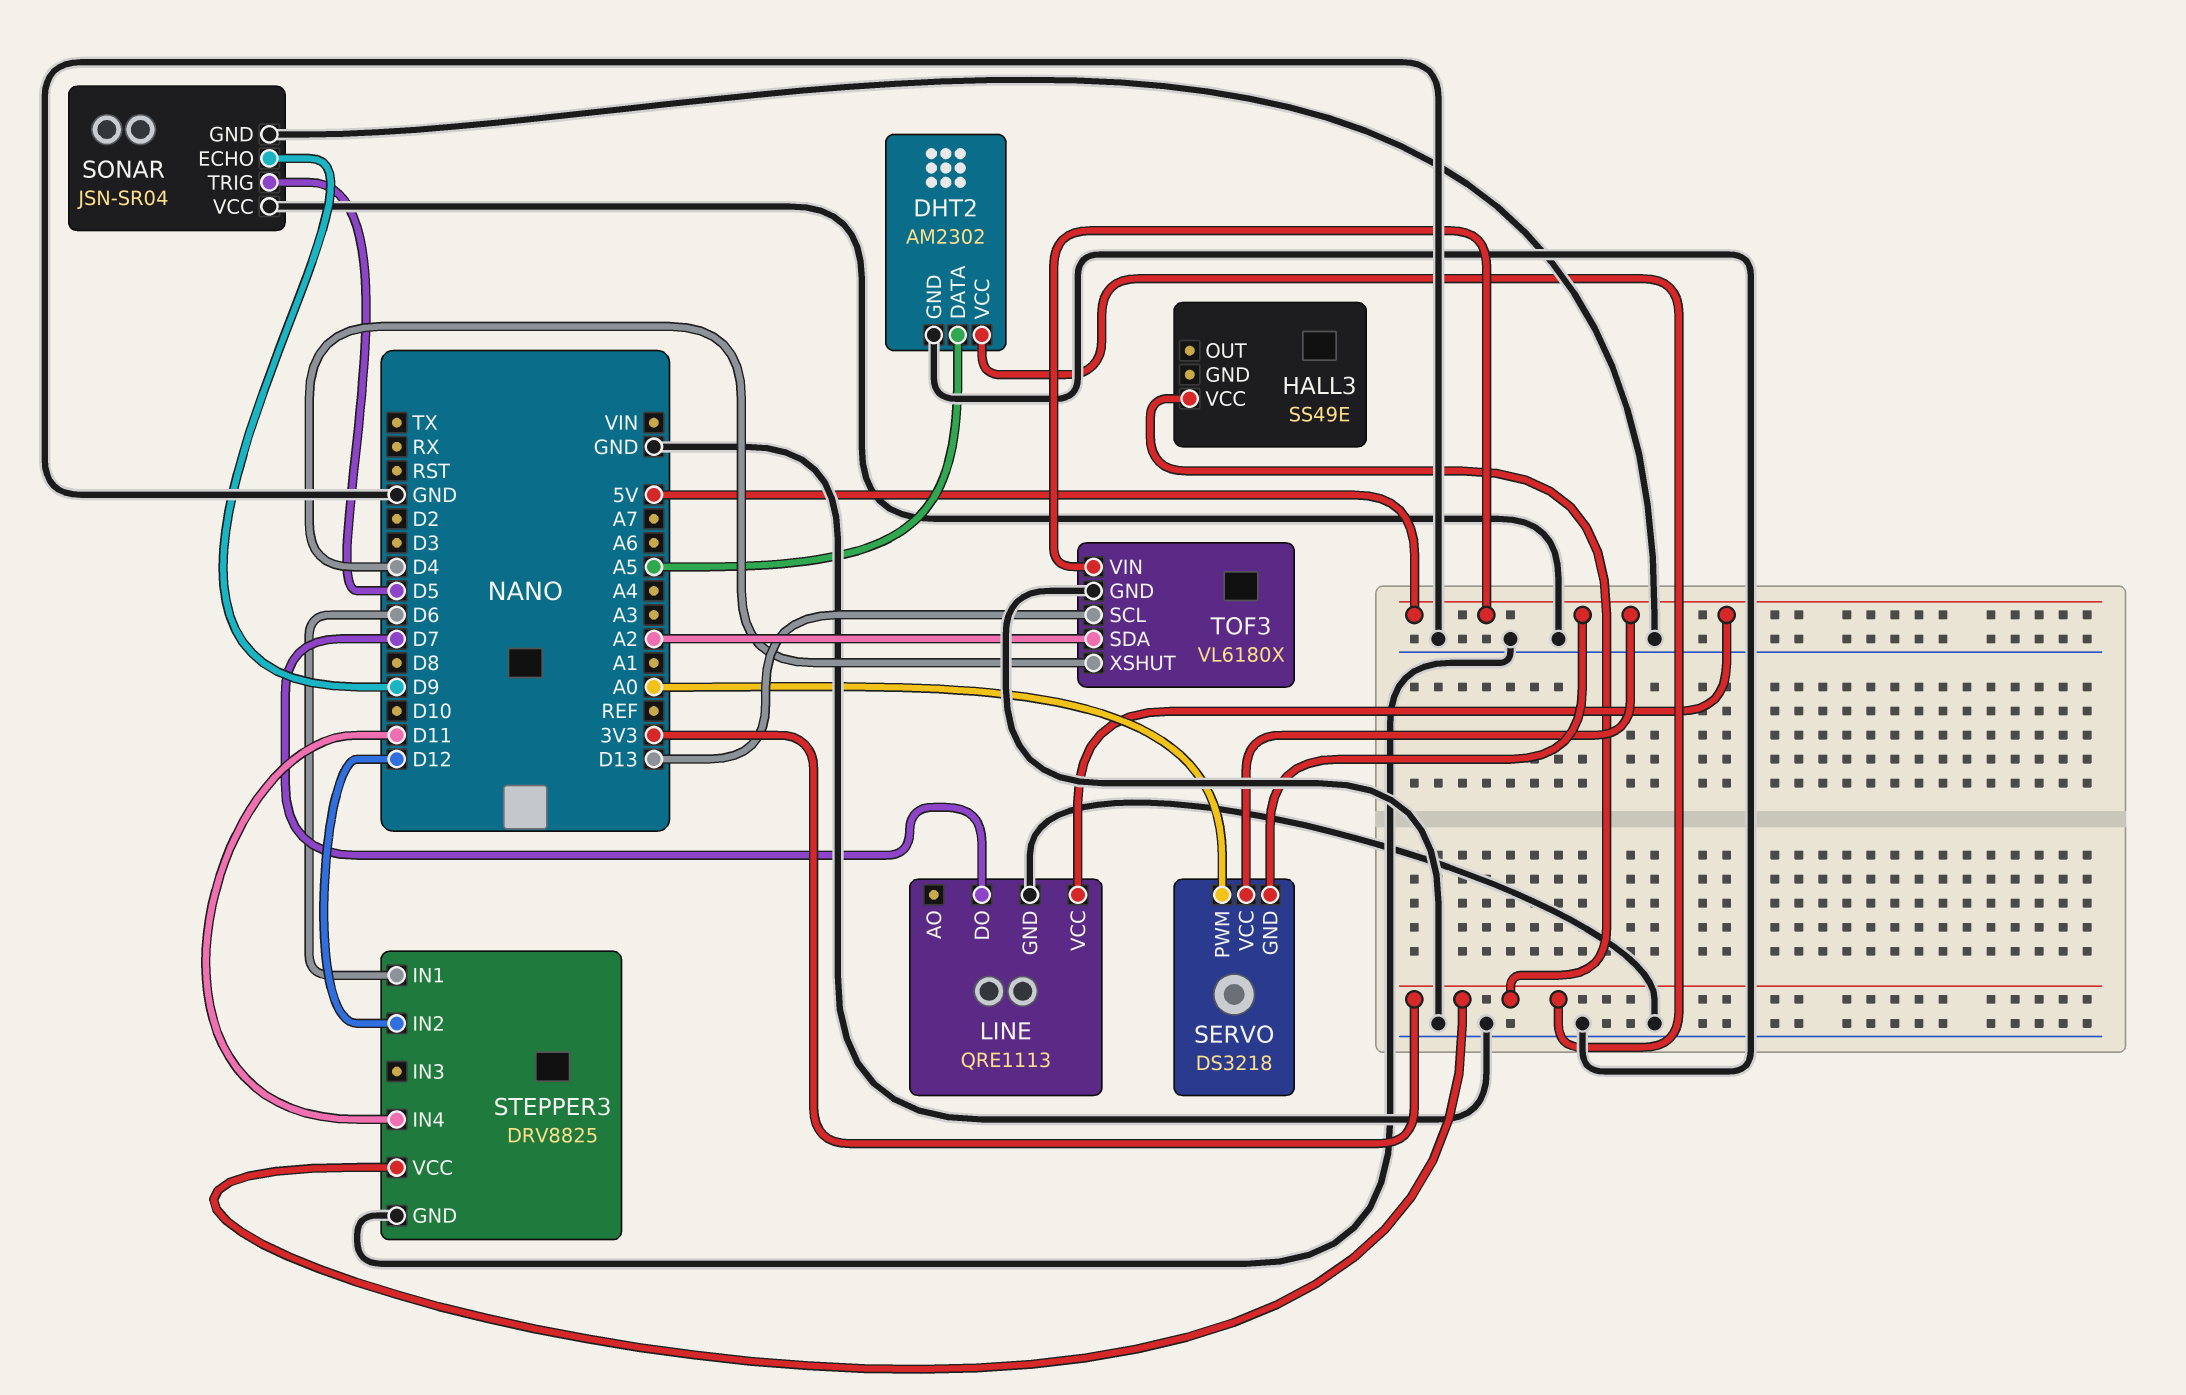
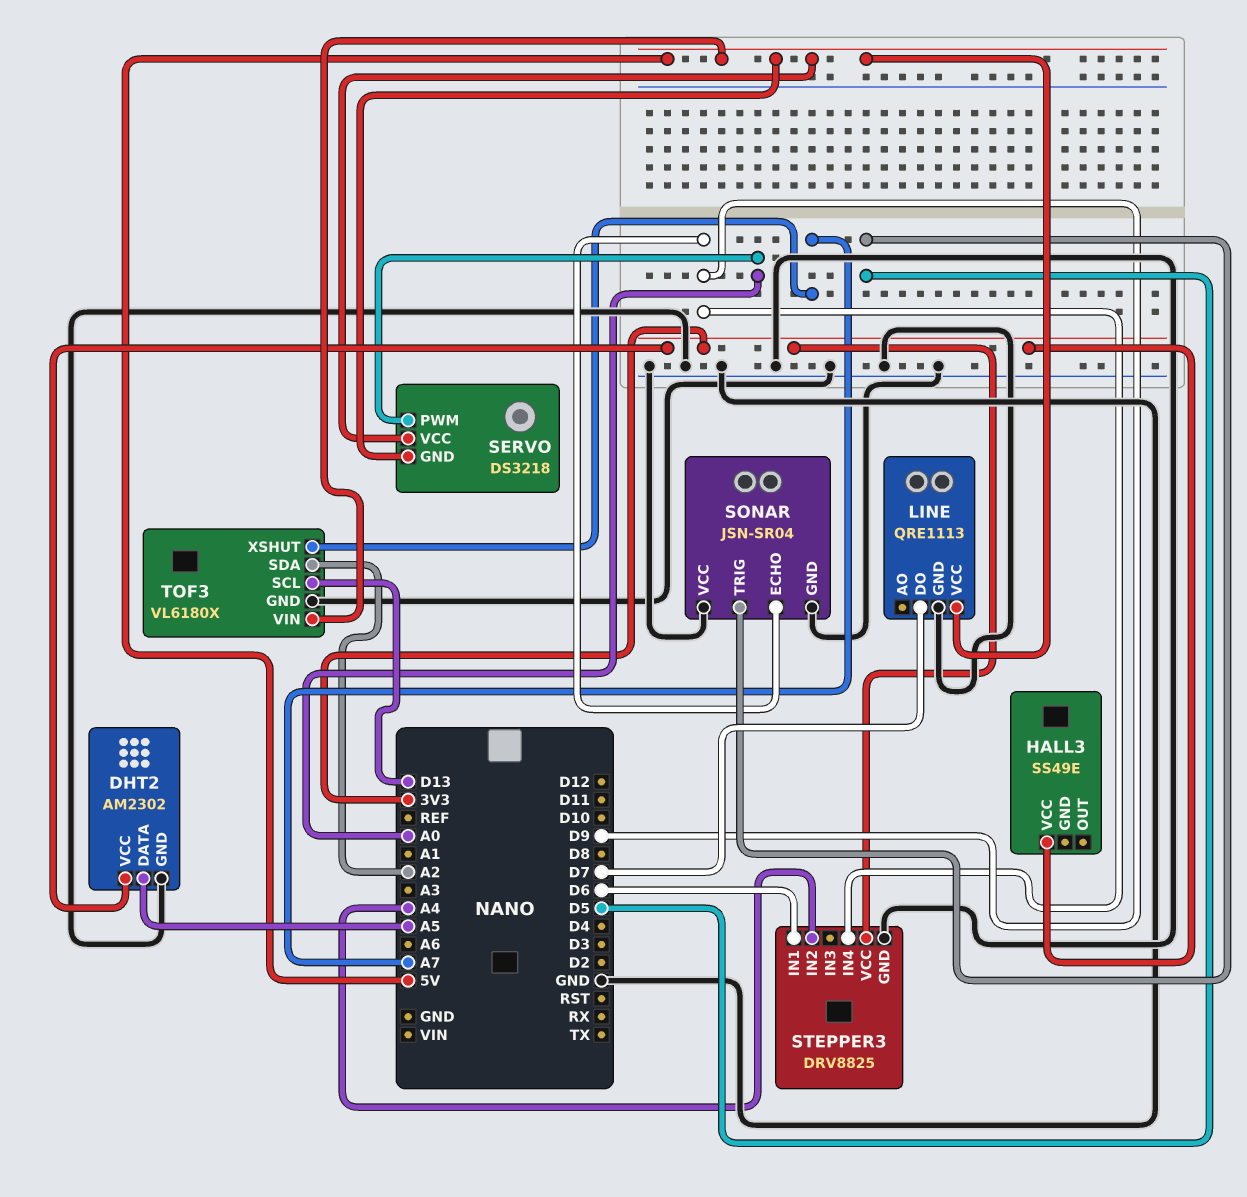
STEPPER3 pin IN2: D12 -> A4
STEPPER3 pin IN4: D11 -> D9
TOF3 pin XSHUT: D4 -> A7

